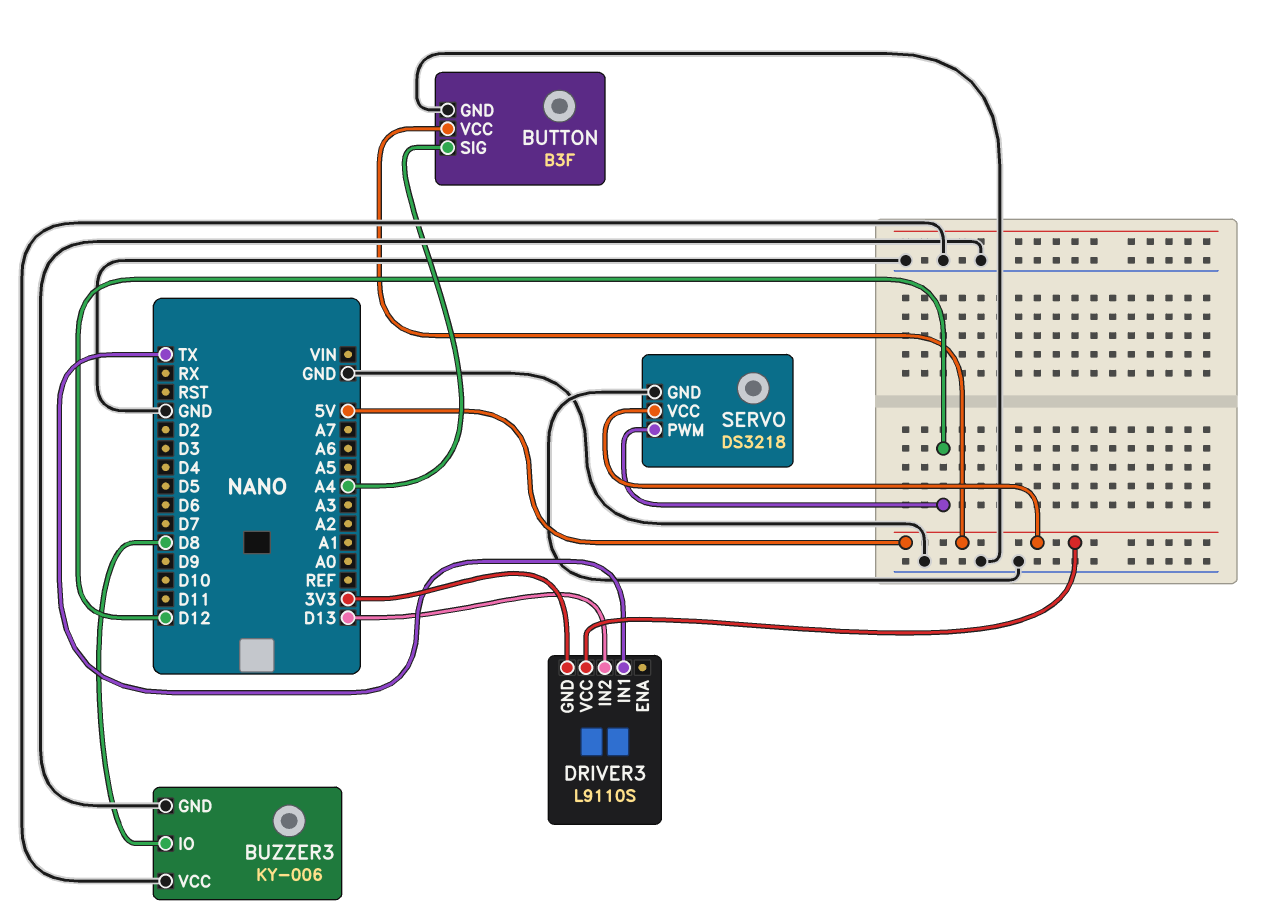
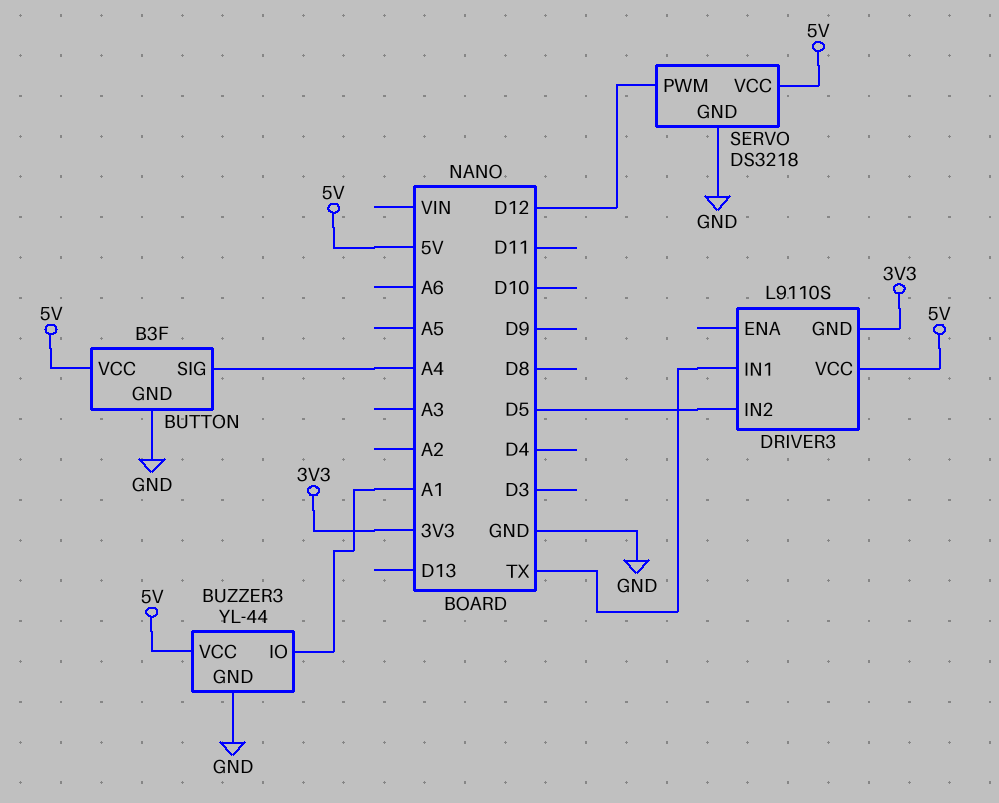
BUZZER3: KY-006 -> YL-44
BUZZER3 pin IO: D8 -> A1
BUZZER3 pin VCC: GND -> 5V
DRIVER3 pin IN2: D13 -> D5

